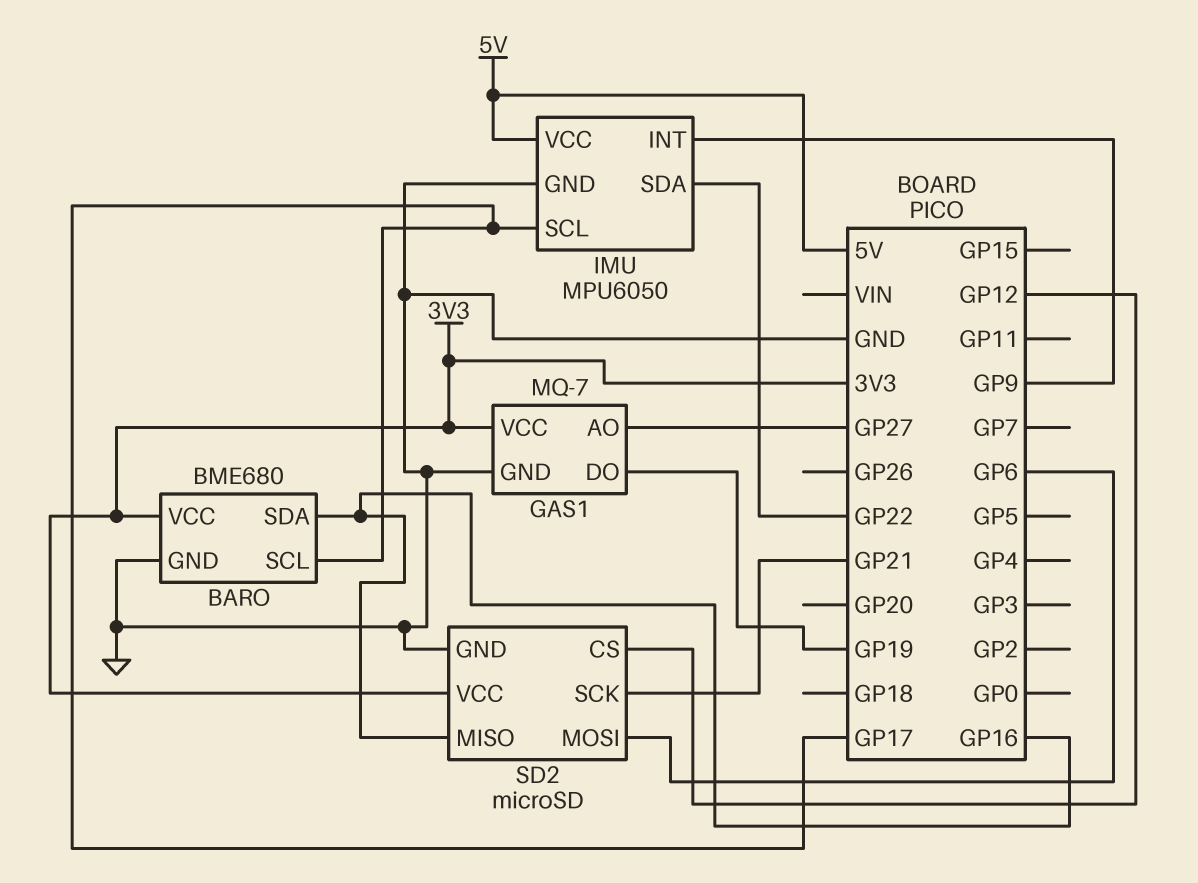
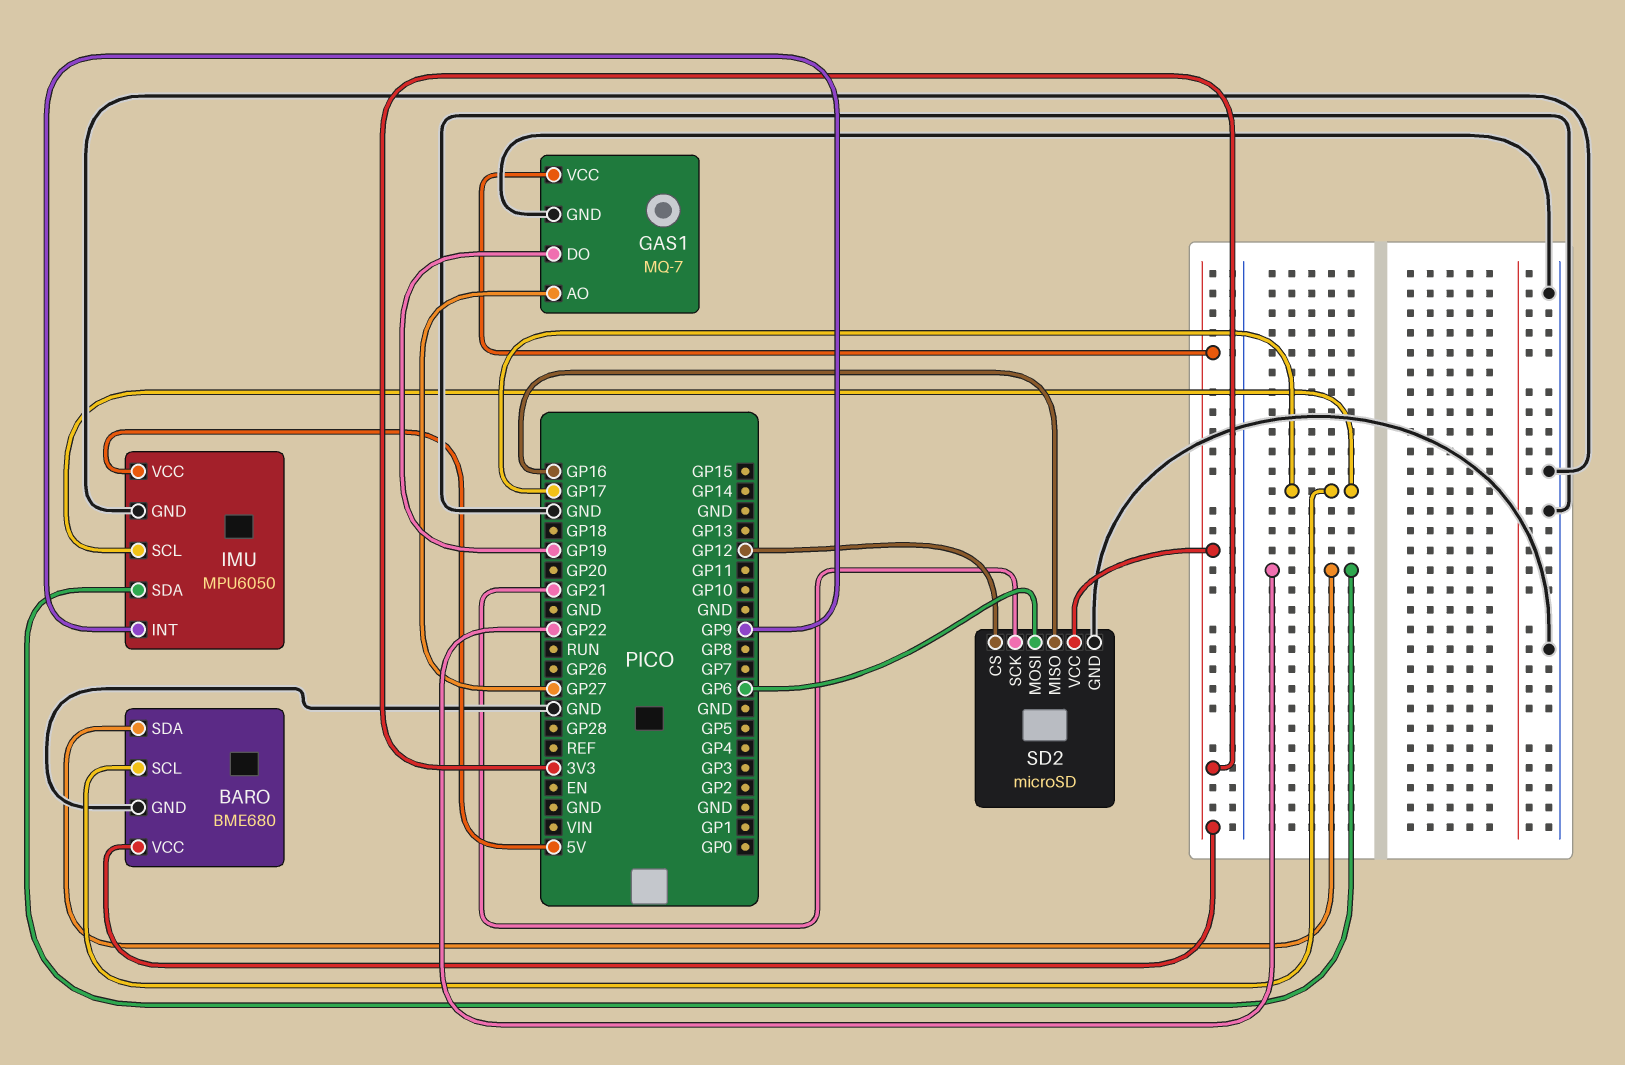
BARO pin SDA: GP16 -> GP22

